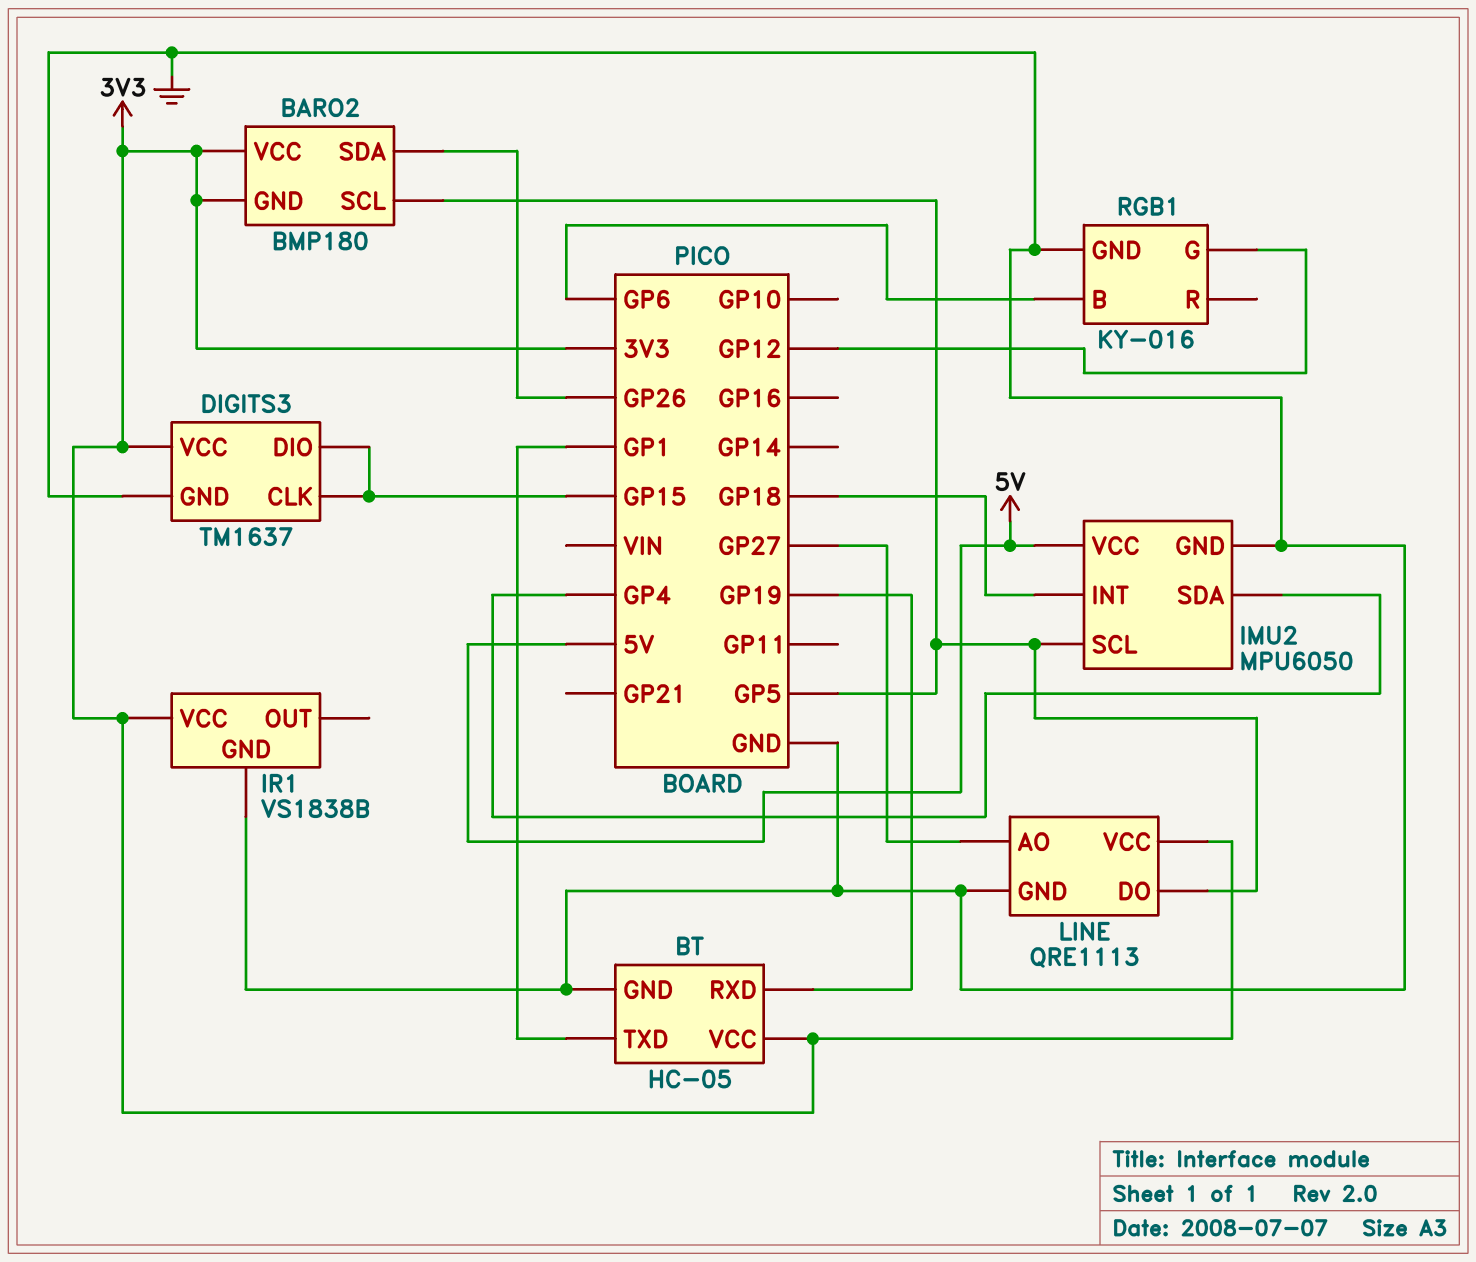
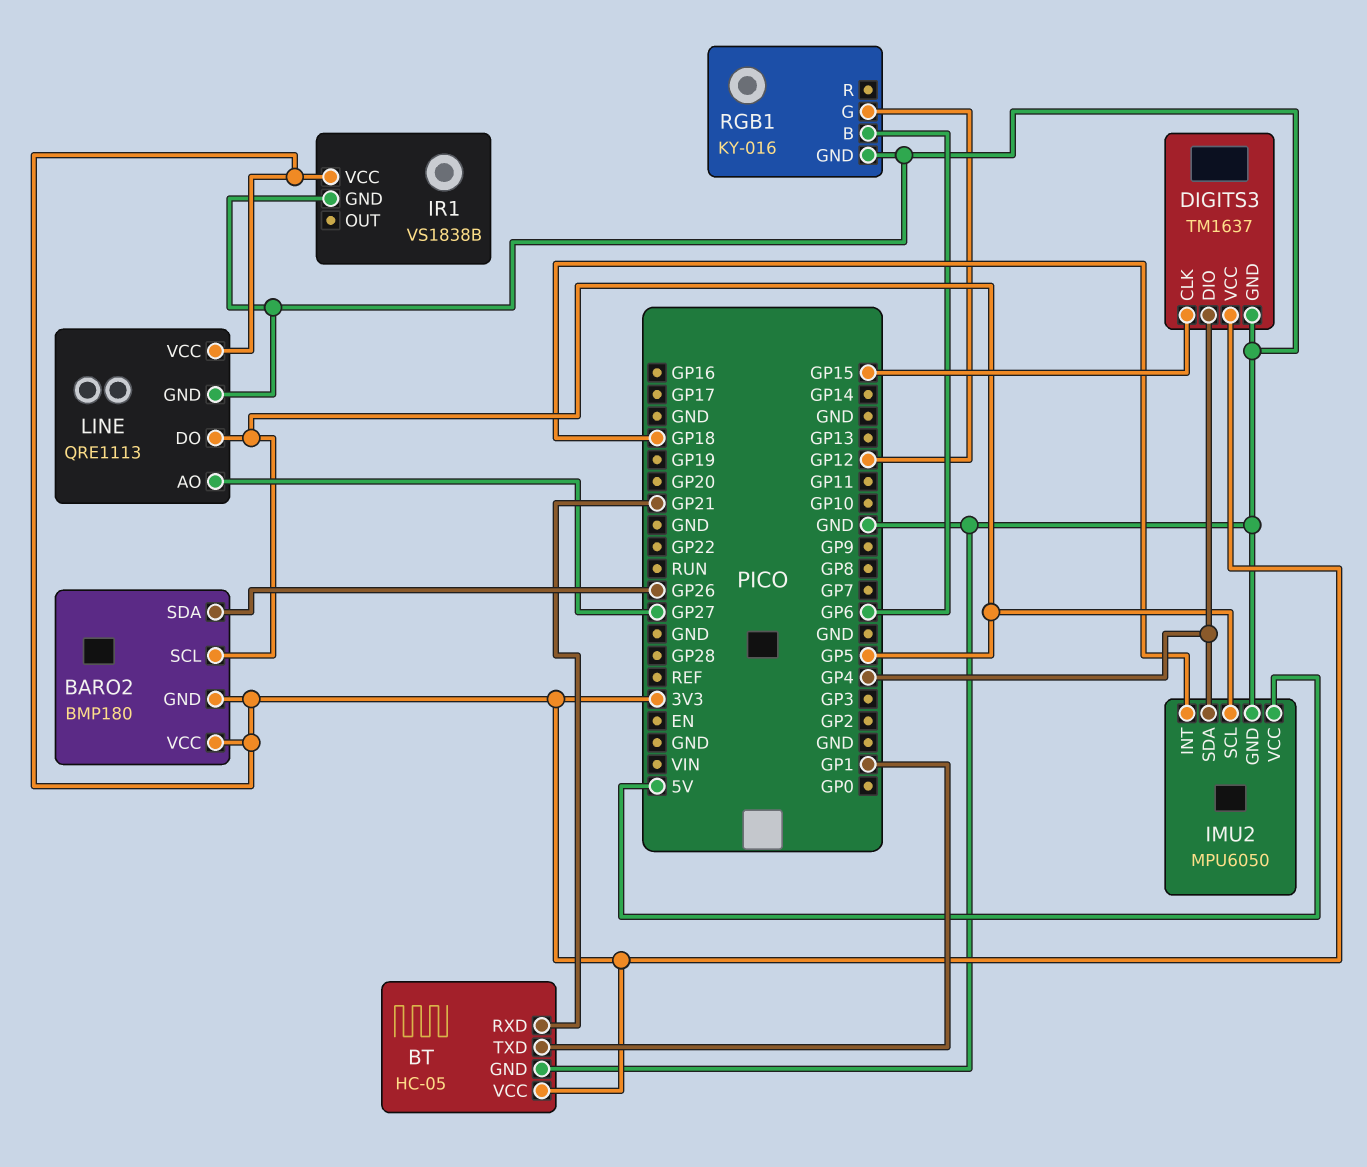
BT pin RXD: GP19 -> GP21
DIGITS3 pin DIO: GP15 -> GP4

